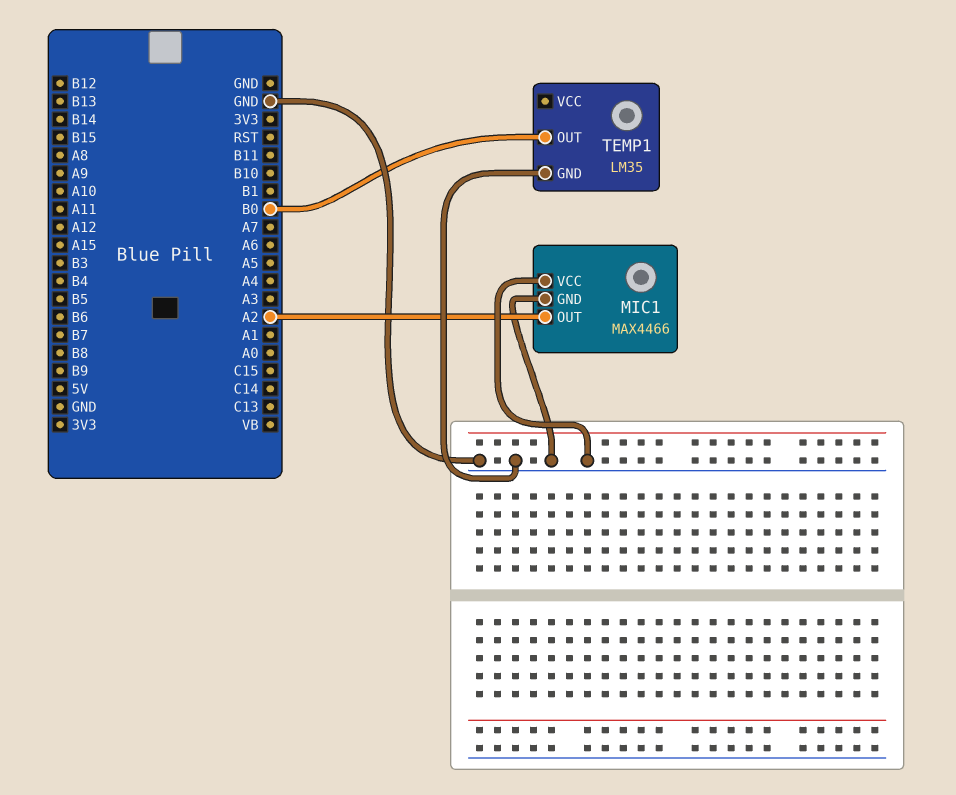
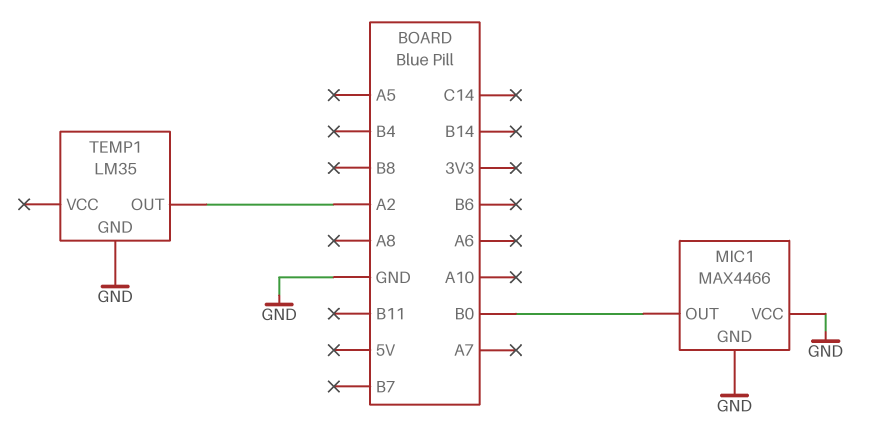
MIC1 pin OUT: A2 -> B0
TEMP1 pin OUT: B0 -> A2

